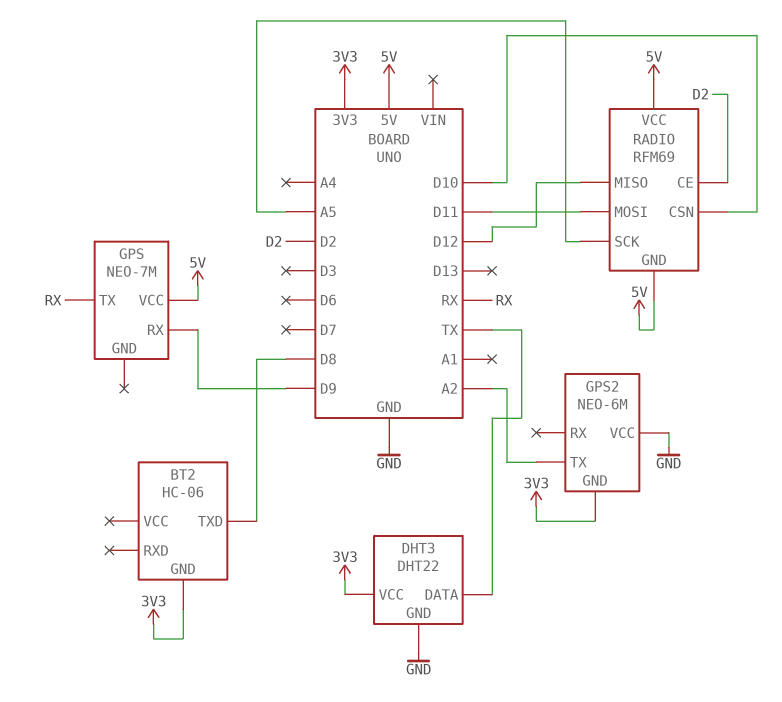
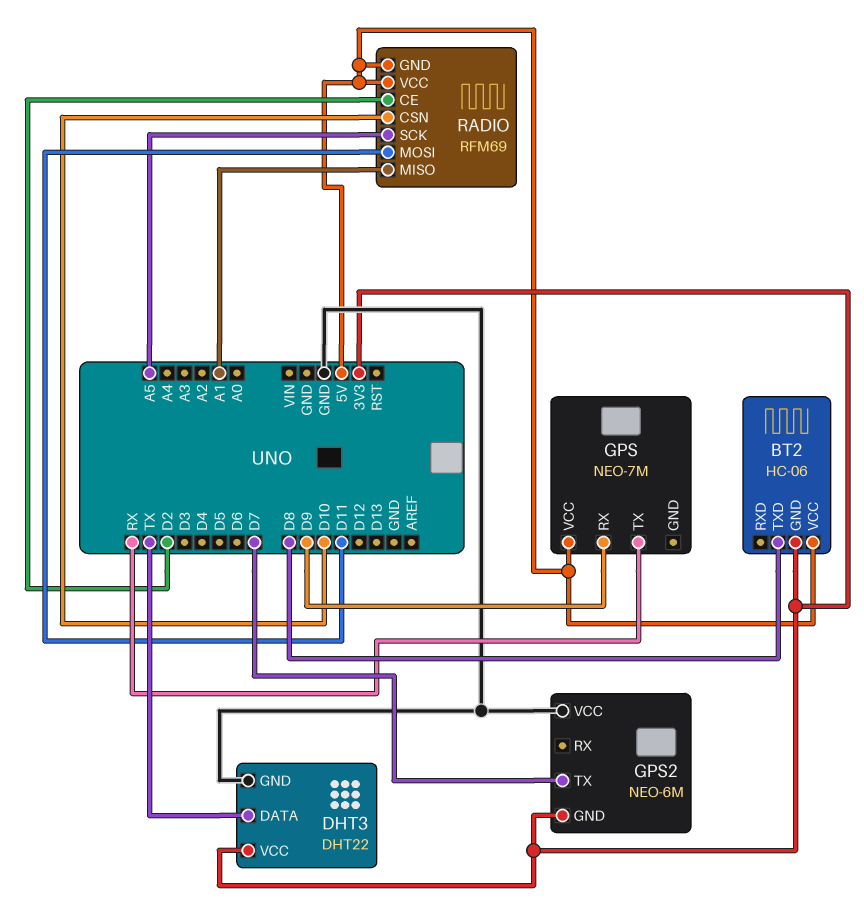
BT2 pin VCC: none -> 5V
GPS2 pin TX: A2 -> D7
RADIO pin MISO: D12 -> A1

